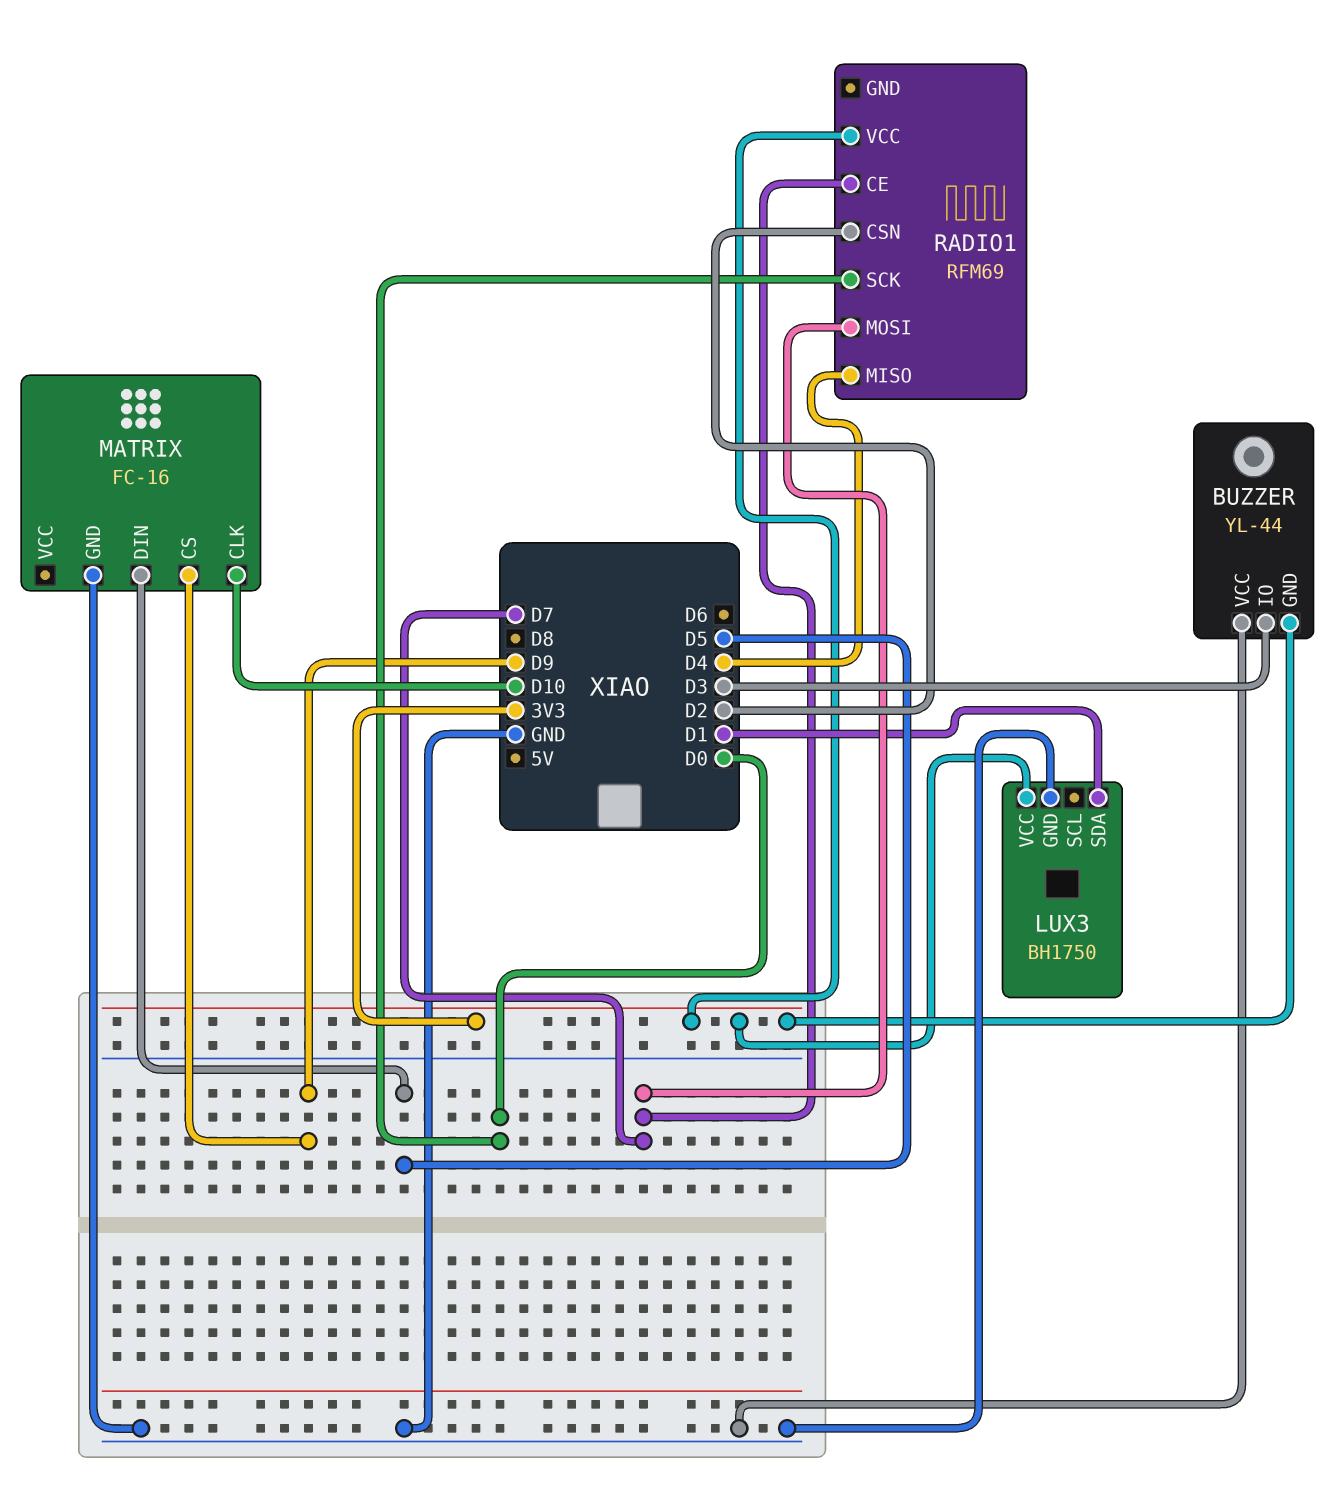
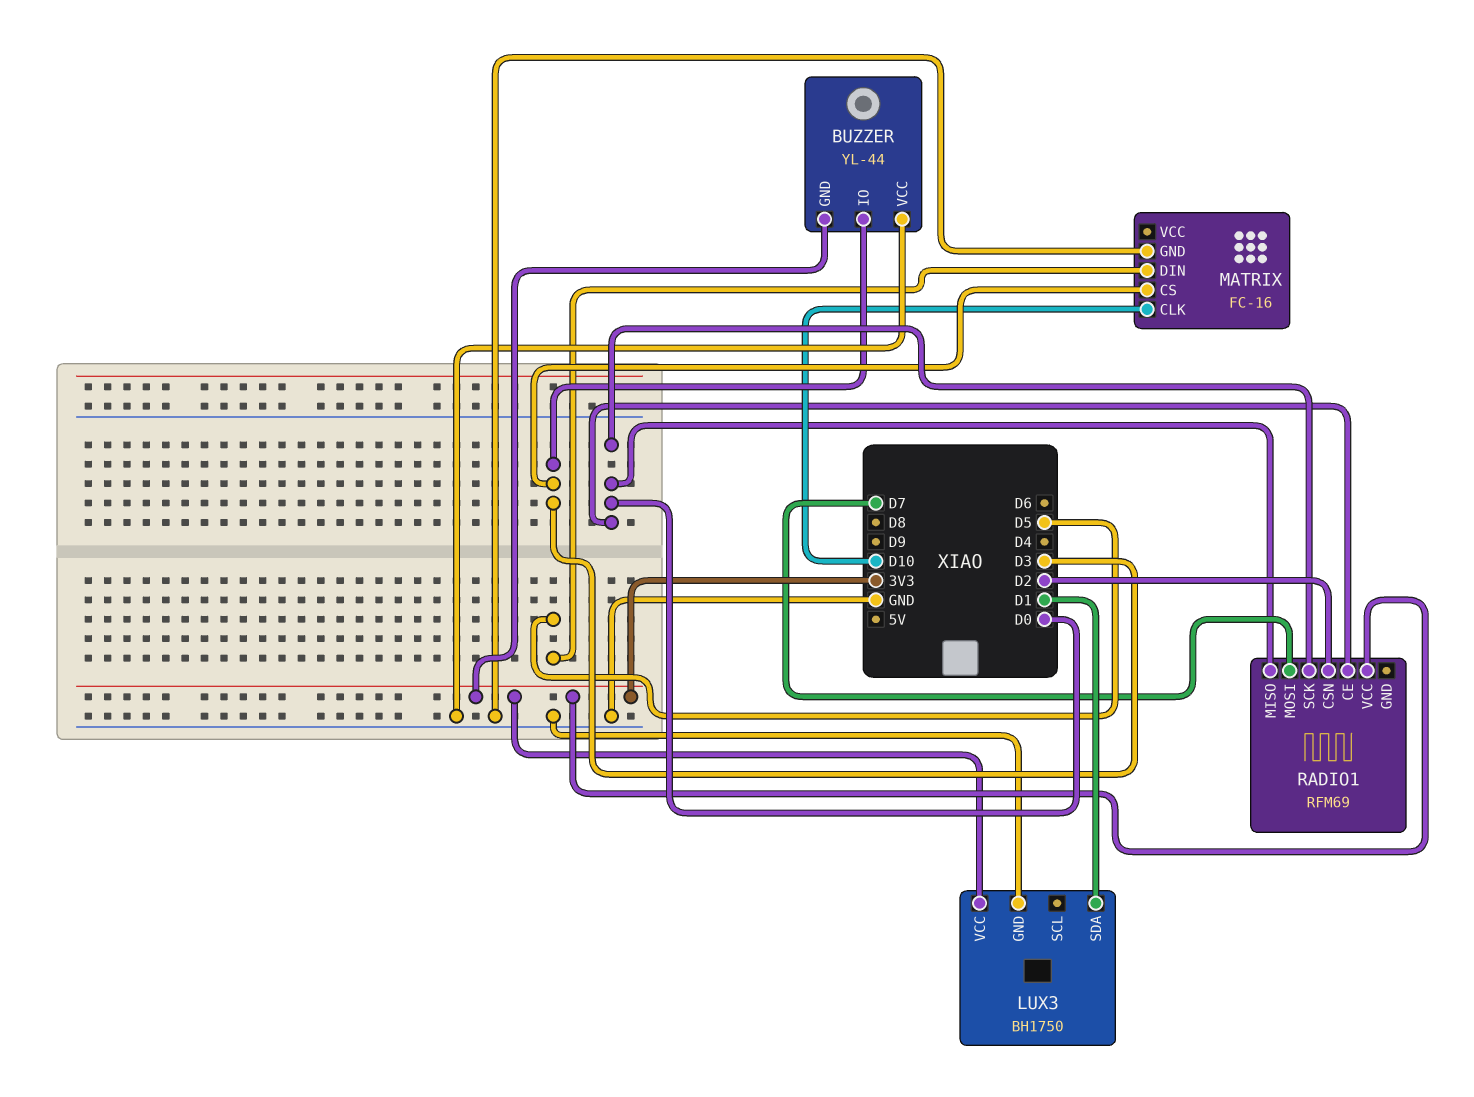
MATRIX pin CS: D9 -> D3
RADIO1 pin CE: D7 -> D0
RADIO1 pin MISO: D4 -> D0

